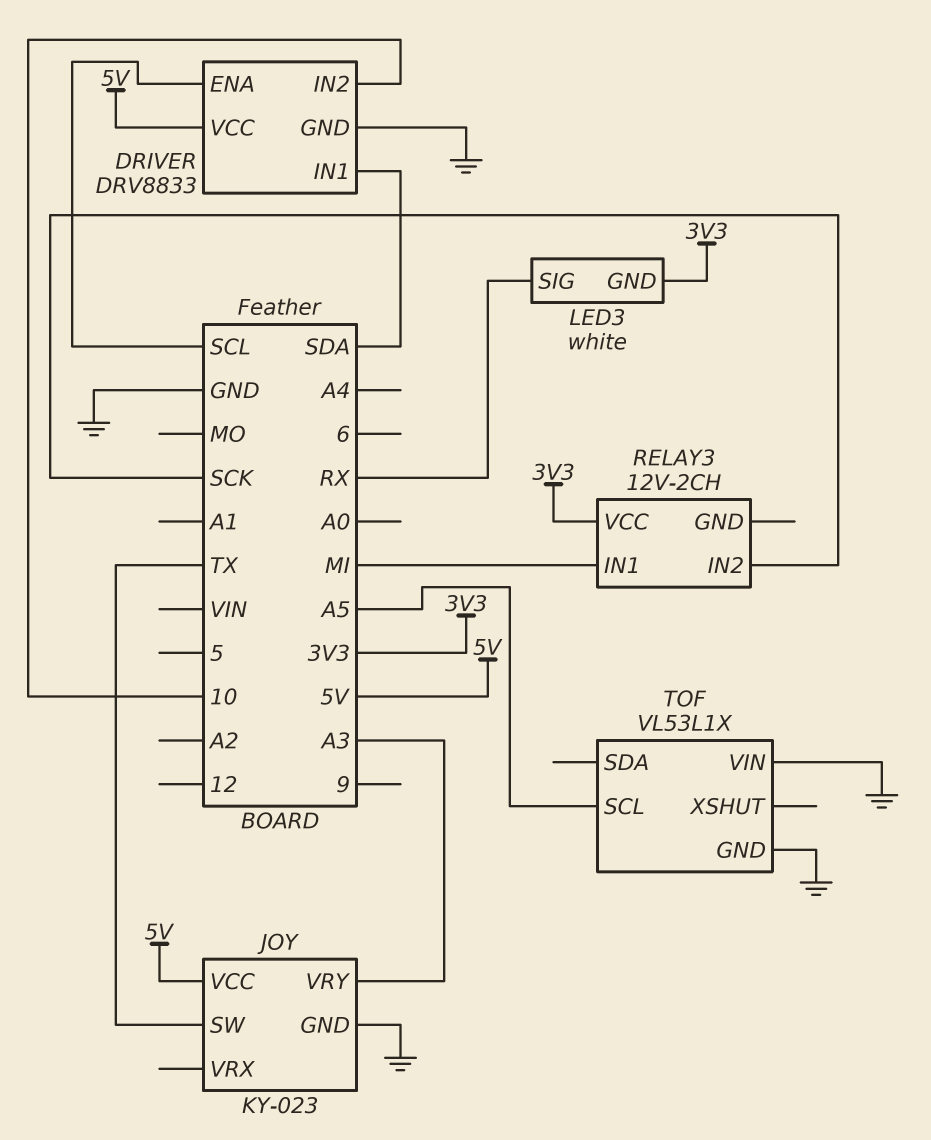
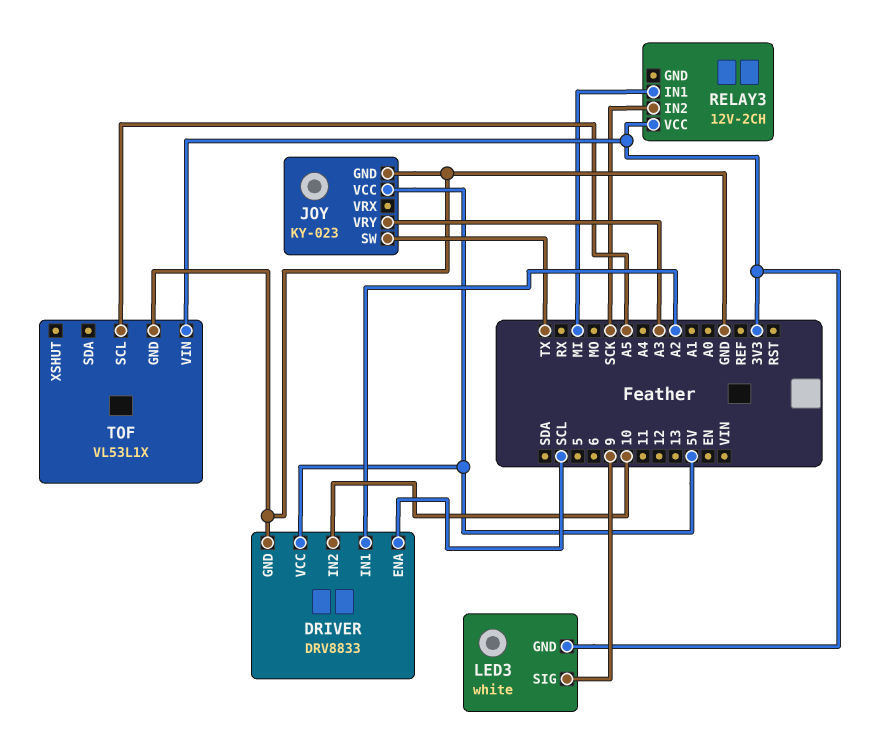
DRIVER pin IN1: SDA -> A2
LED3 pin SIG: RX -> 9
TOF pin VIN: GND -> 3V3

